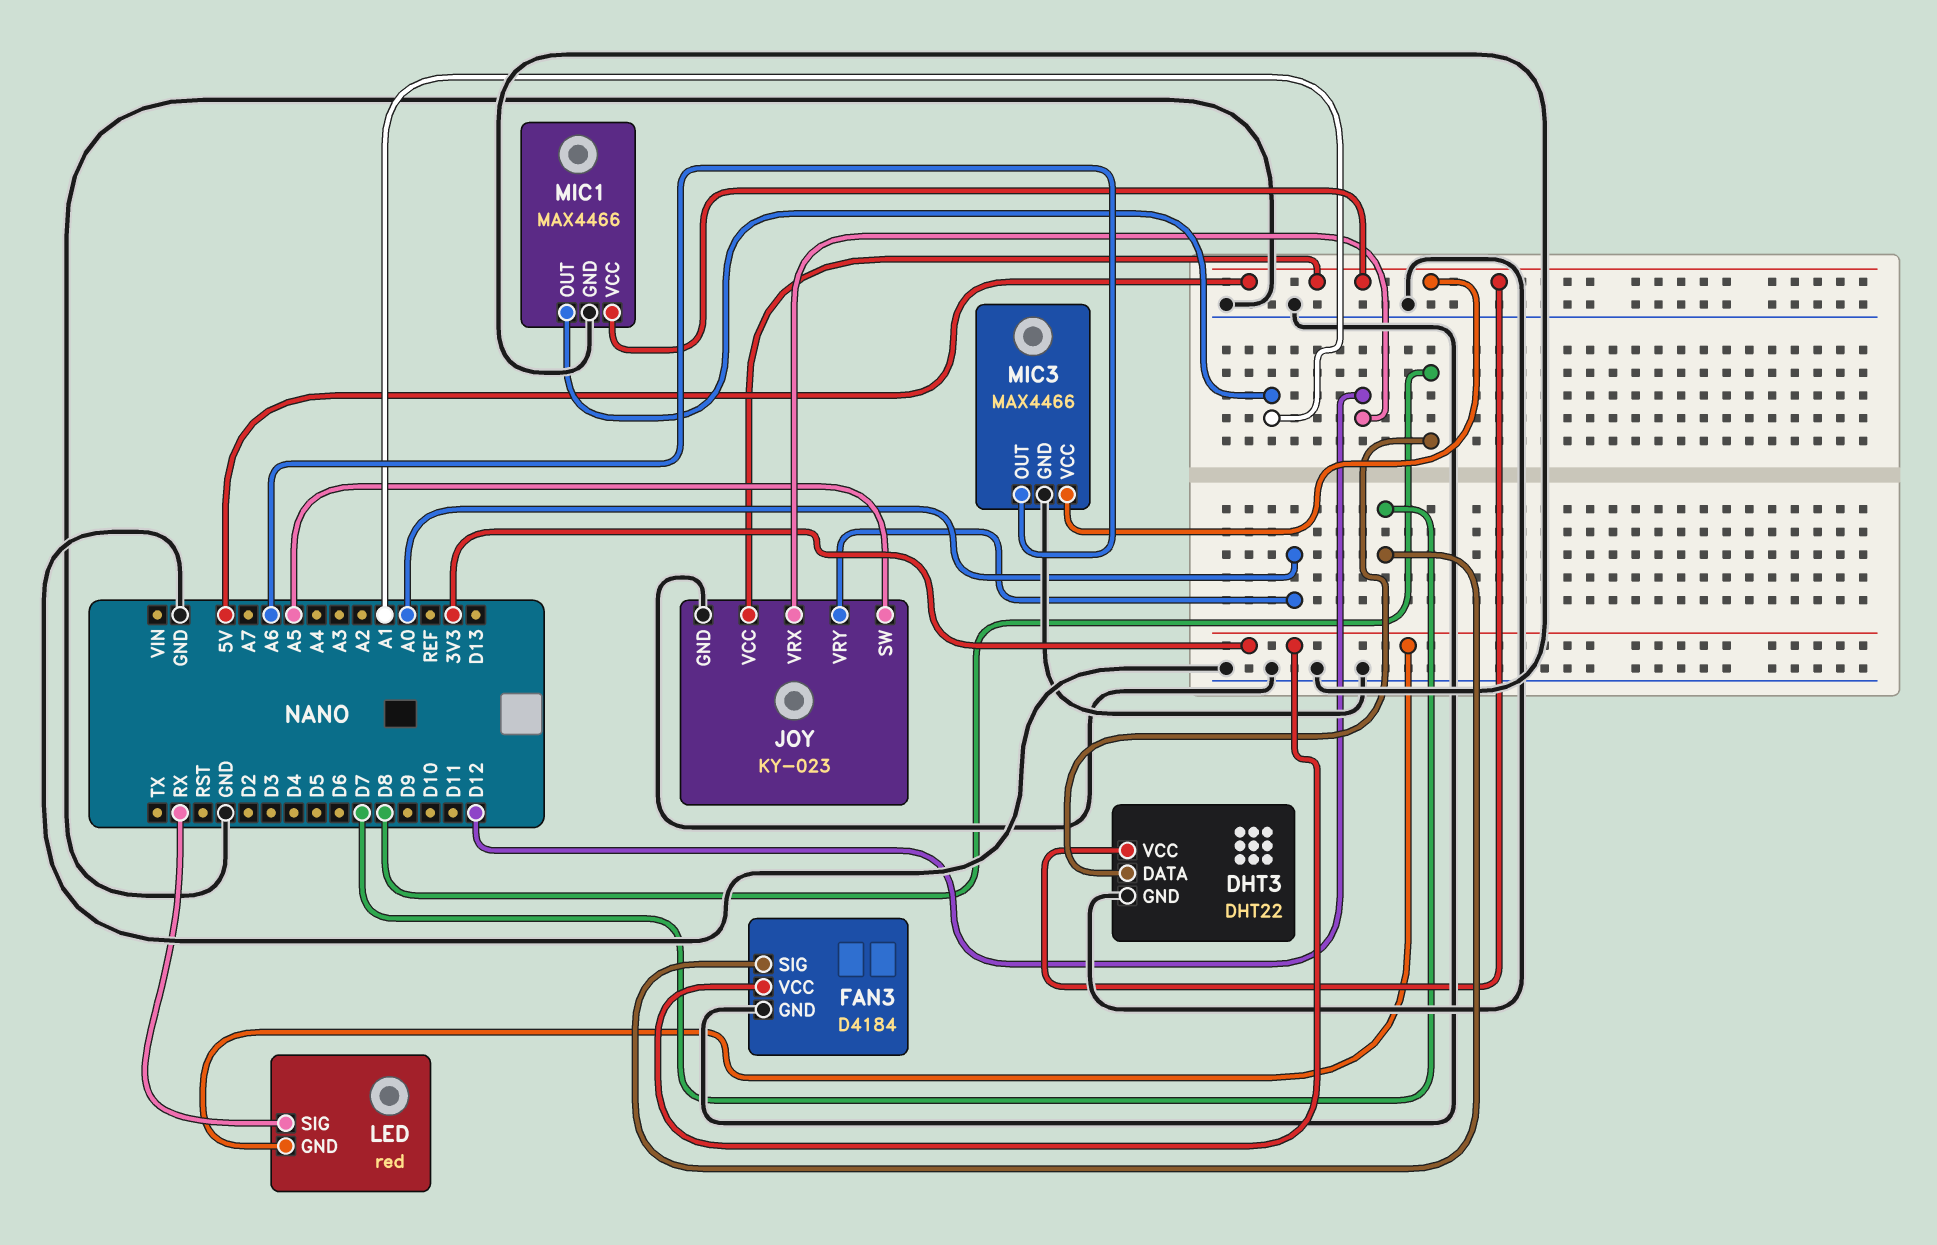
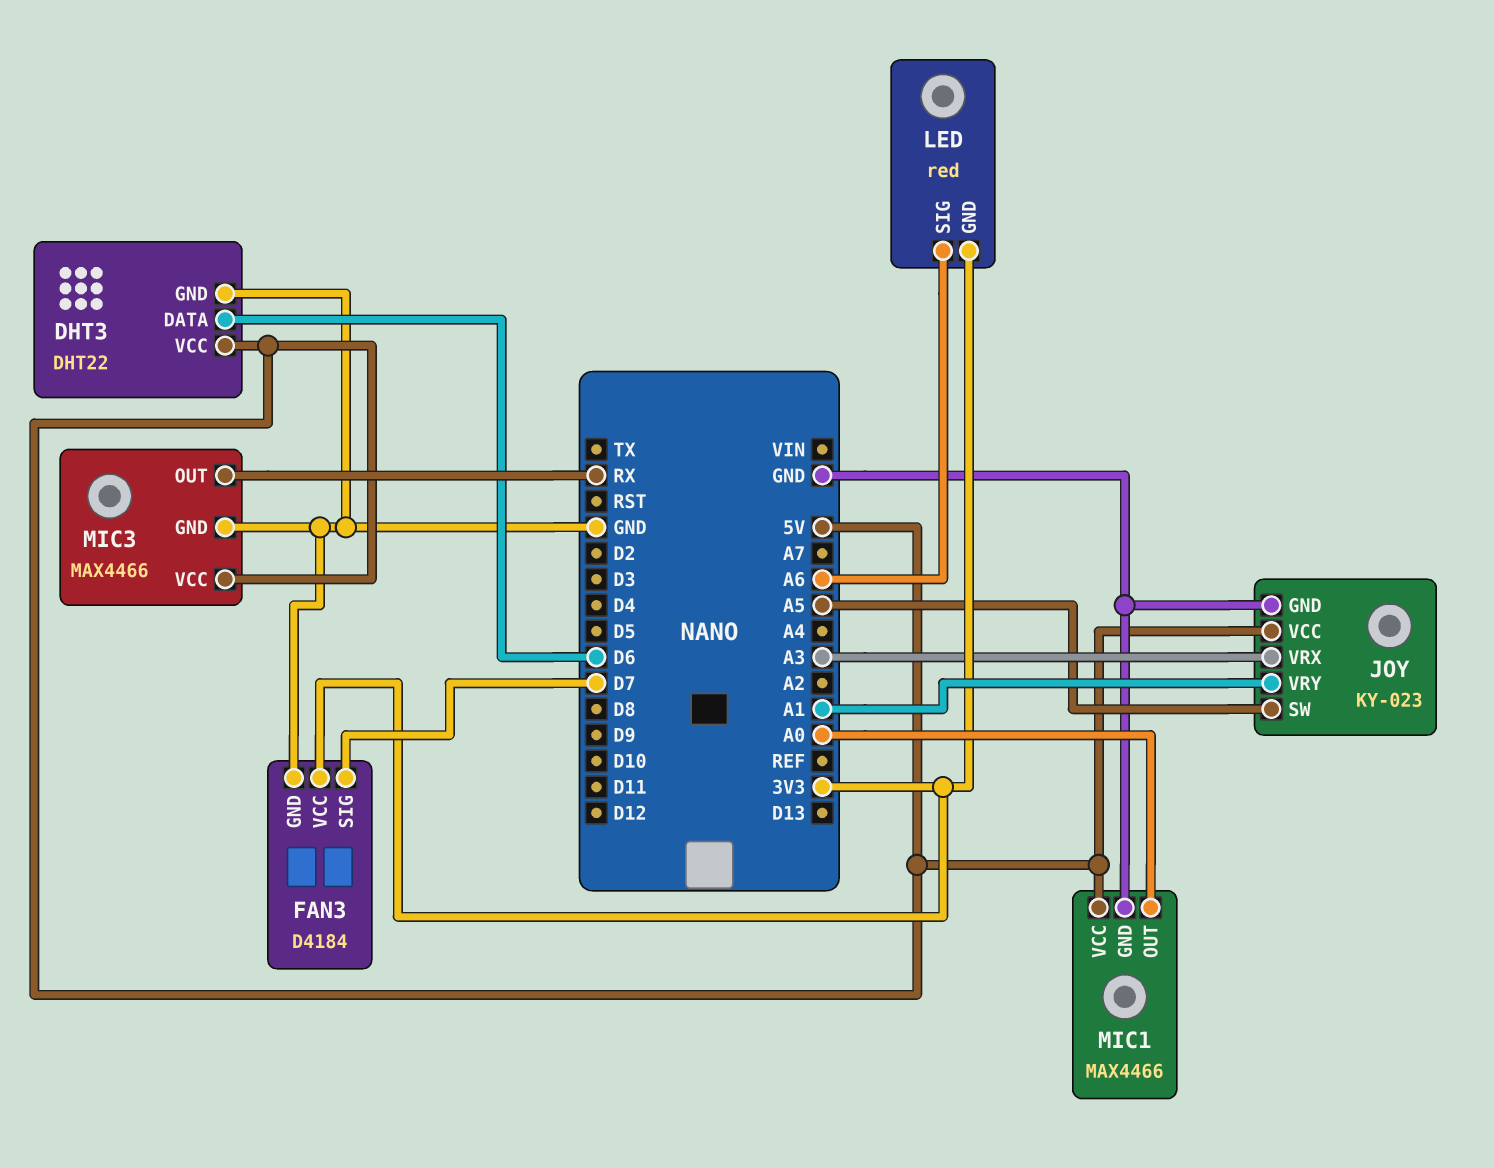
DHT3 pin DATA: D8 -> D6
JOY pin VRX: D12 -> A3
JOY pin VRY: A0 -> A1
LED pin SIG: RX -> A6
MIC1 pin OUT: A1 -> A0
MIC3 pin OUT: A6 -> RX

